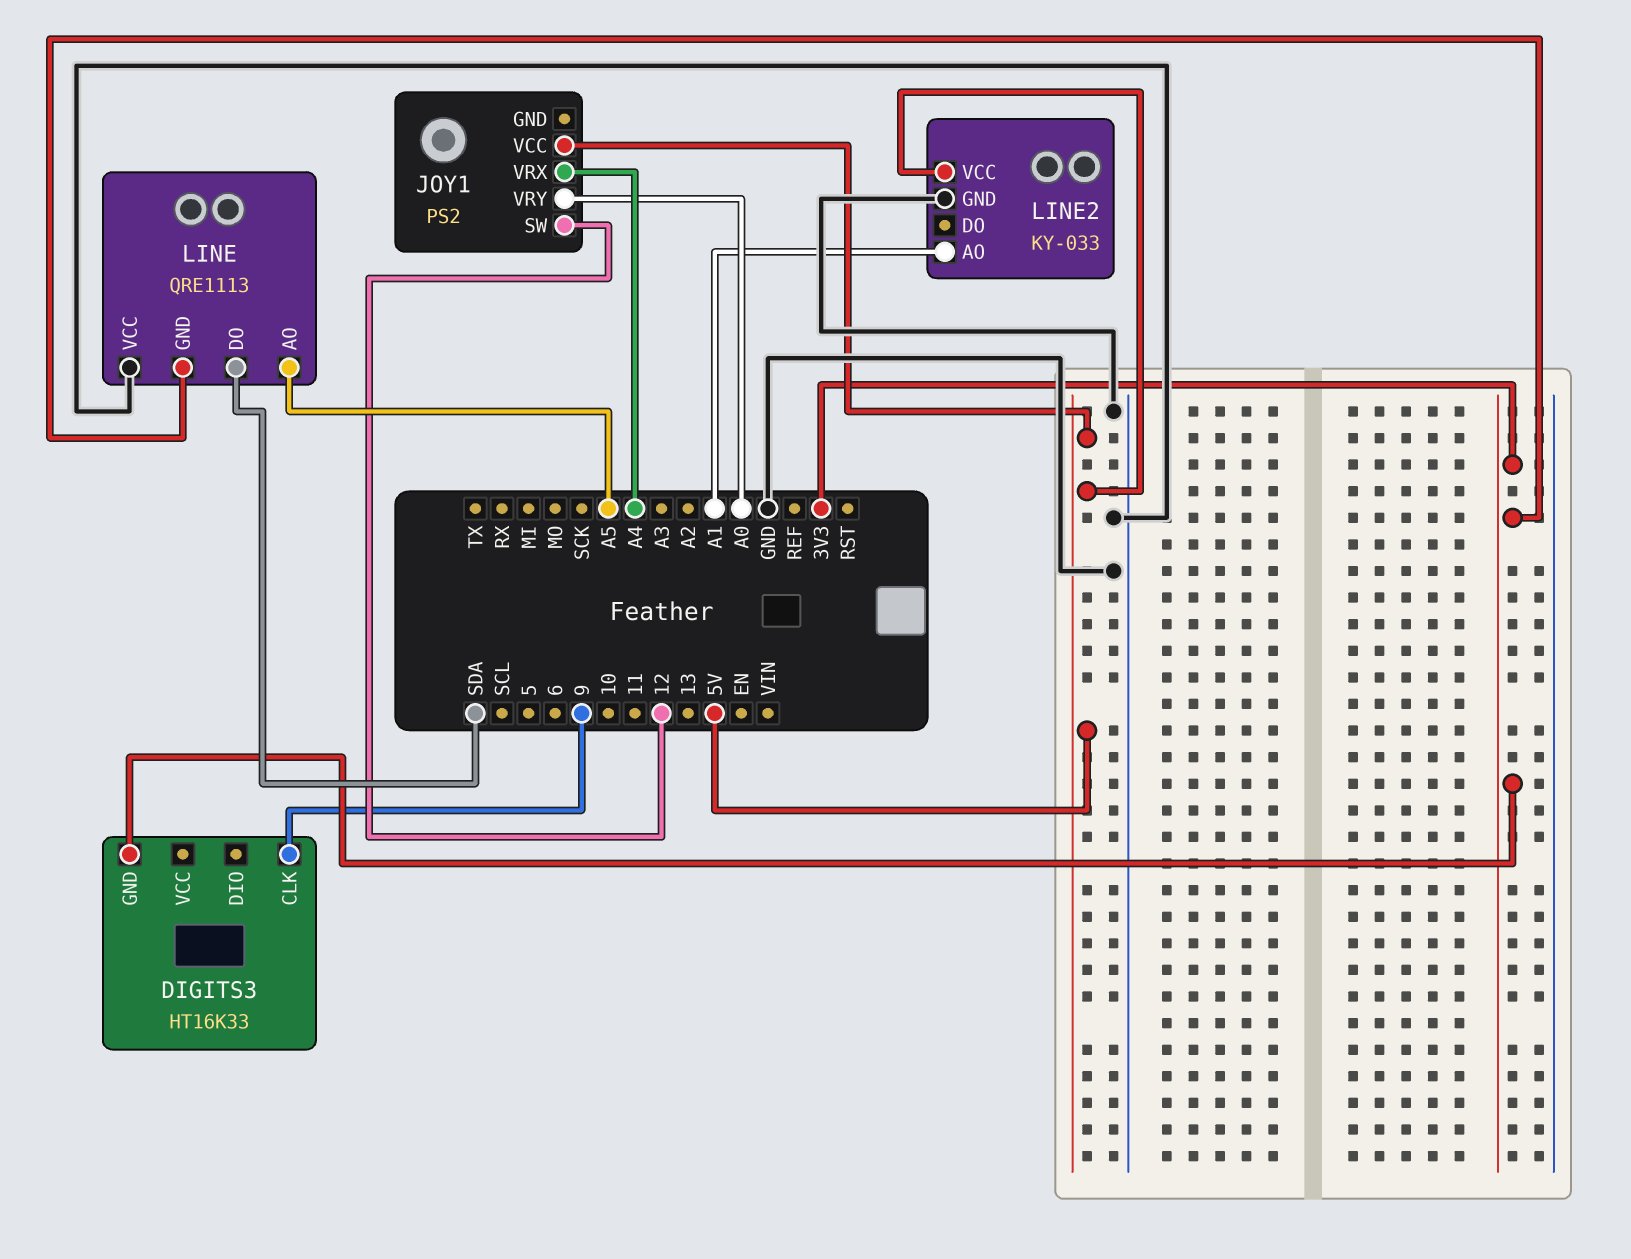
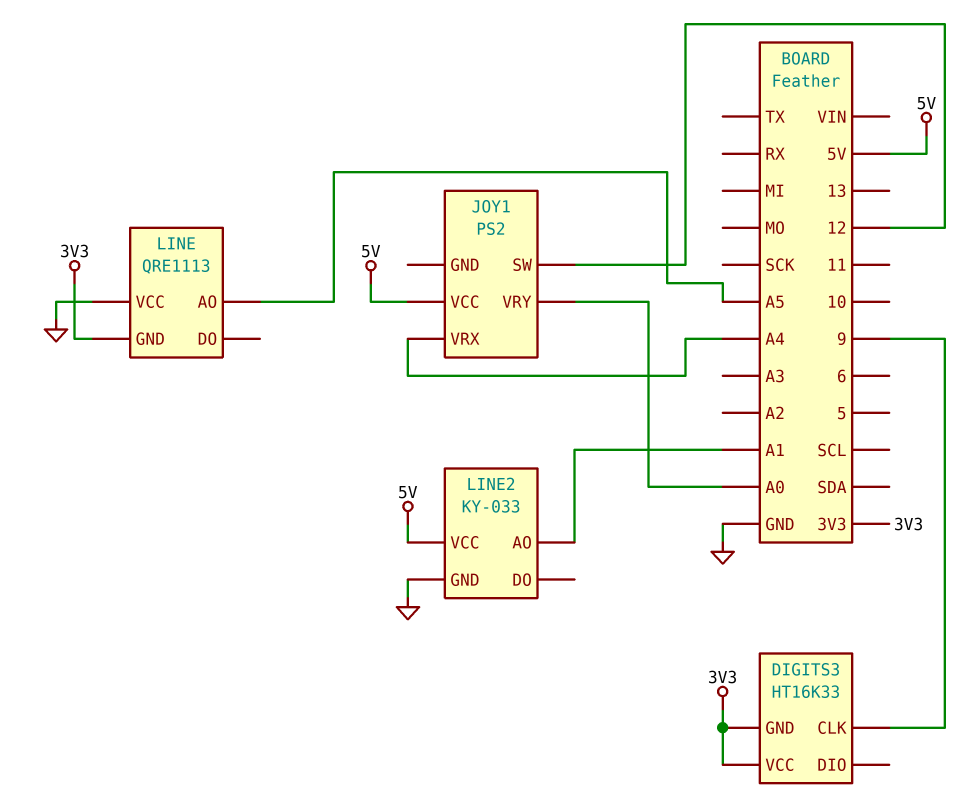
DIGITS3 pin VCC: none -> 3V3
LINE pin DO: SDA -> none

